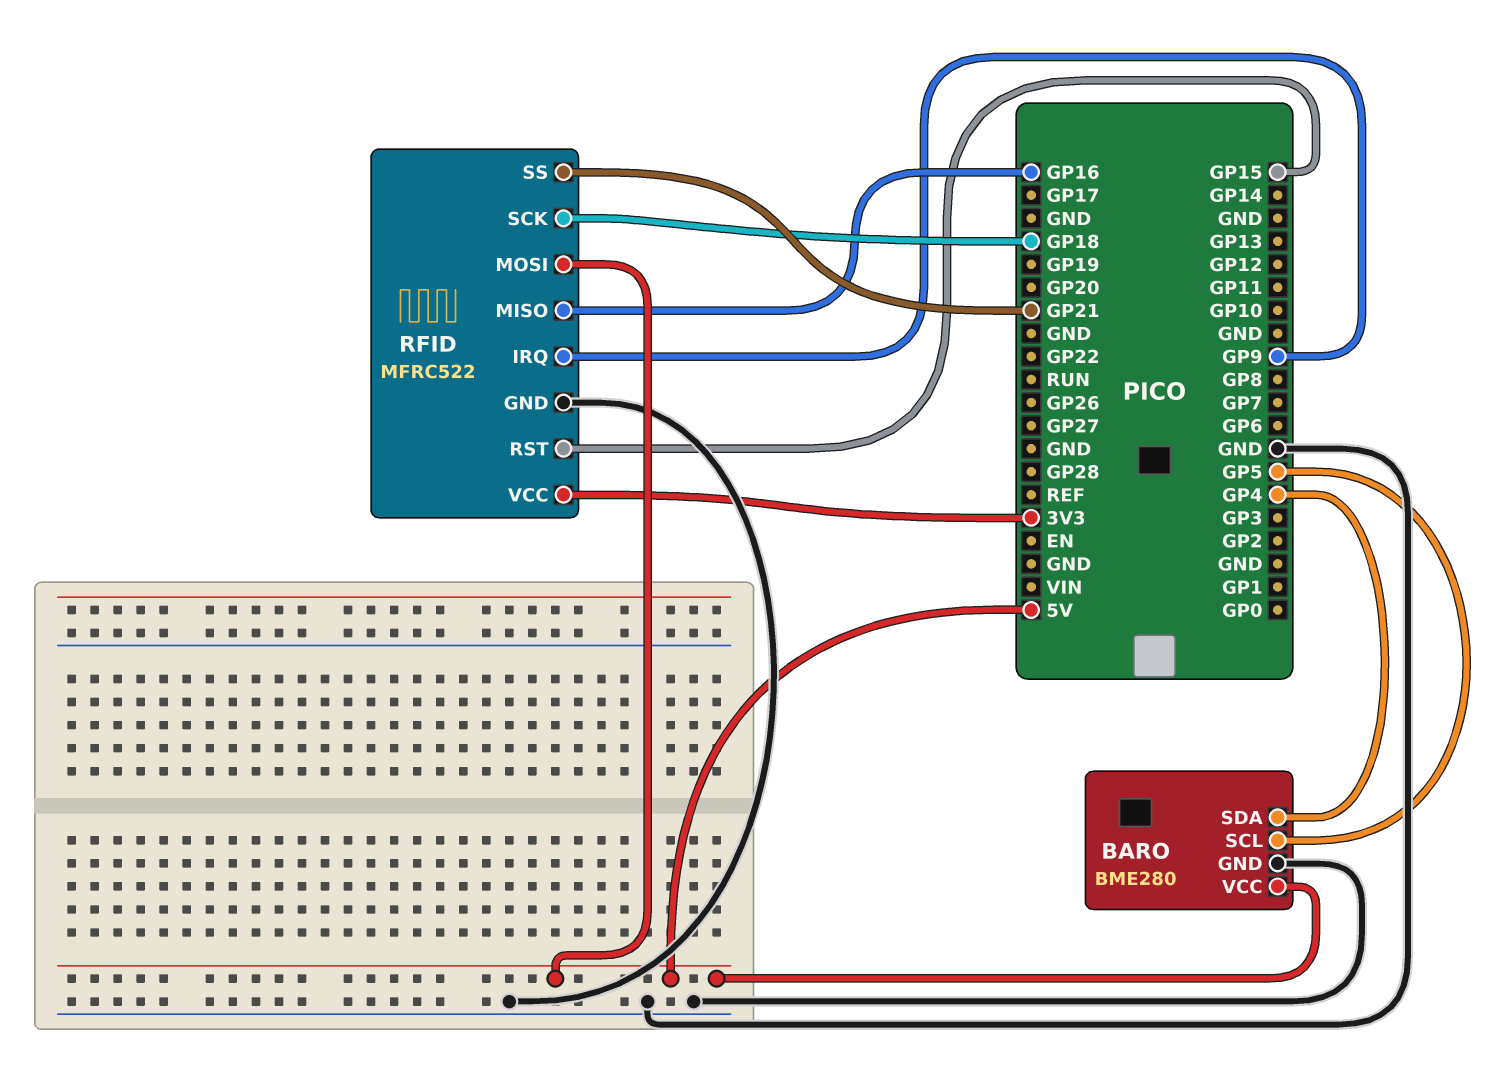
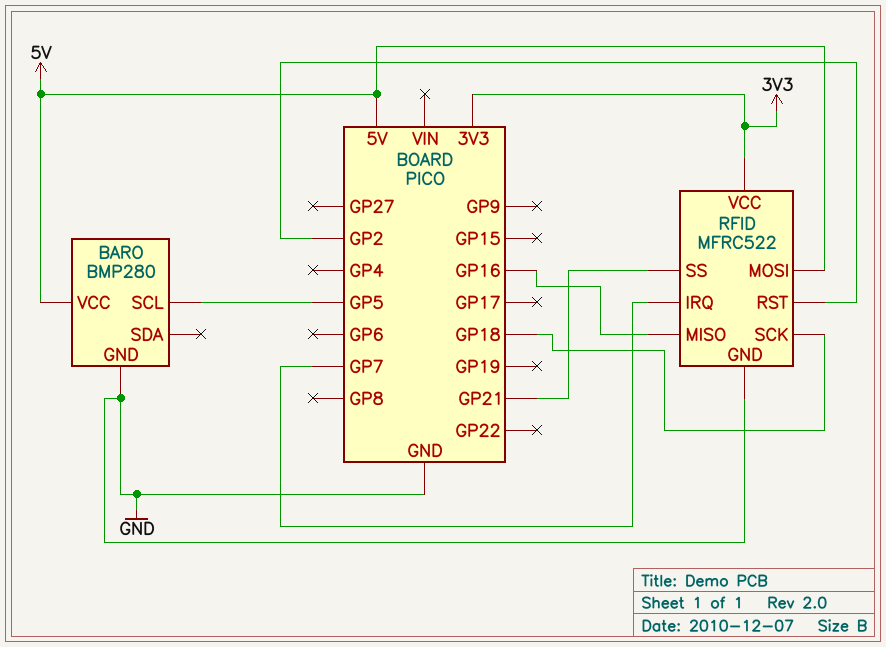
BARO: BME280 -> BMP280
BARO pin SDA: GP4 -> none
RFID pin IRQ: GP9 -> GP7
RFID pin RST: GP15 -> GP2

